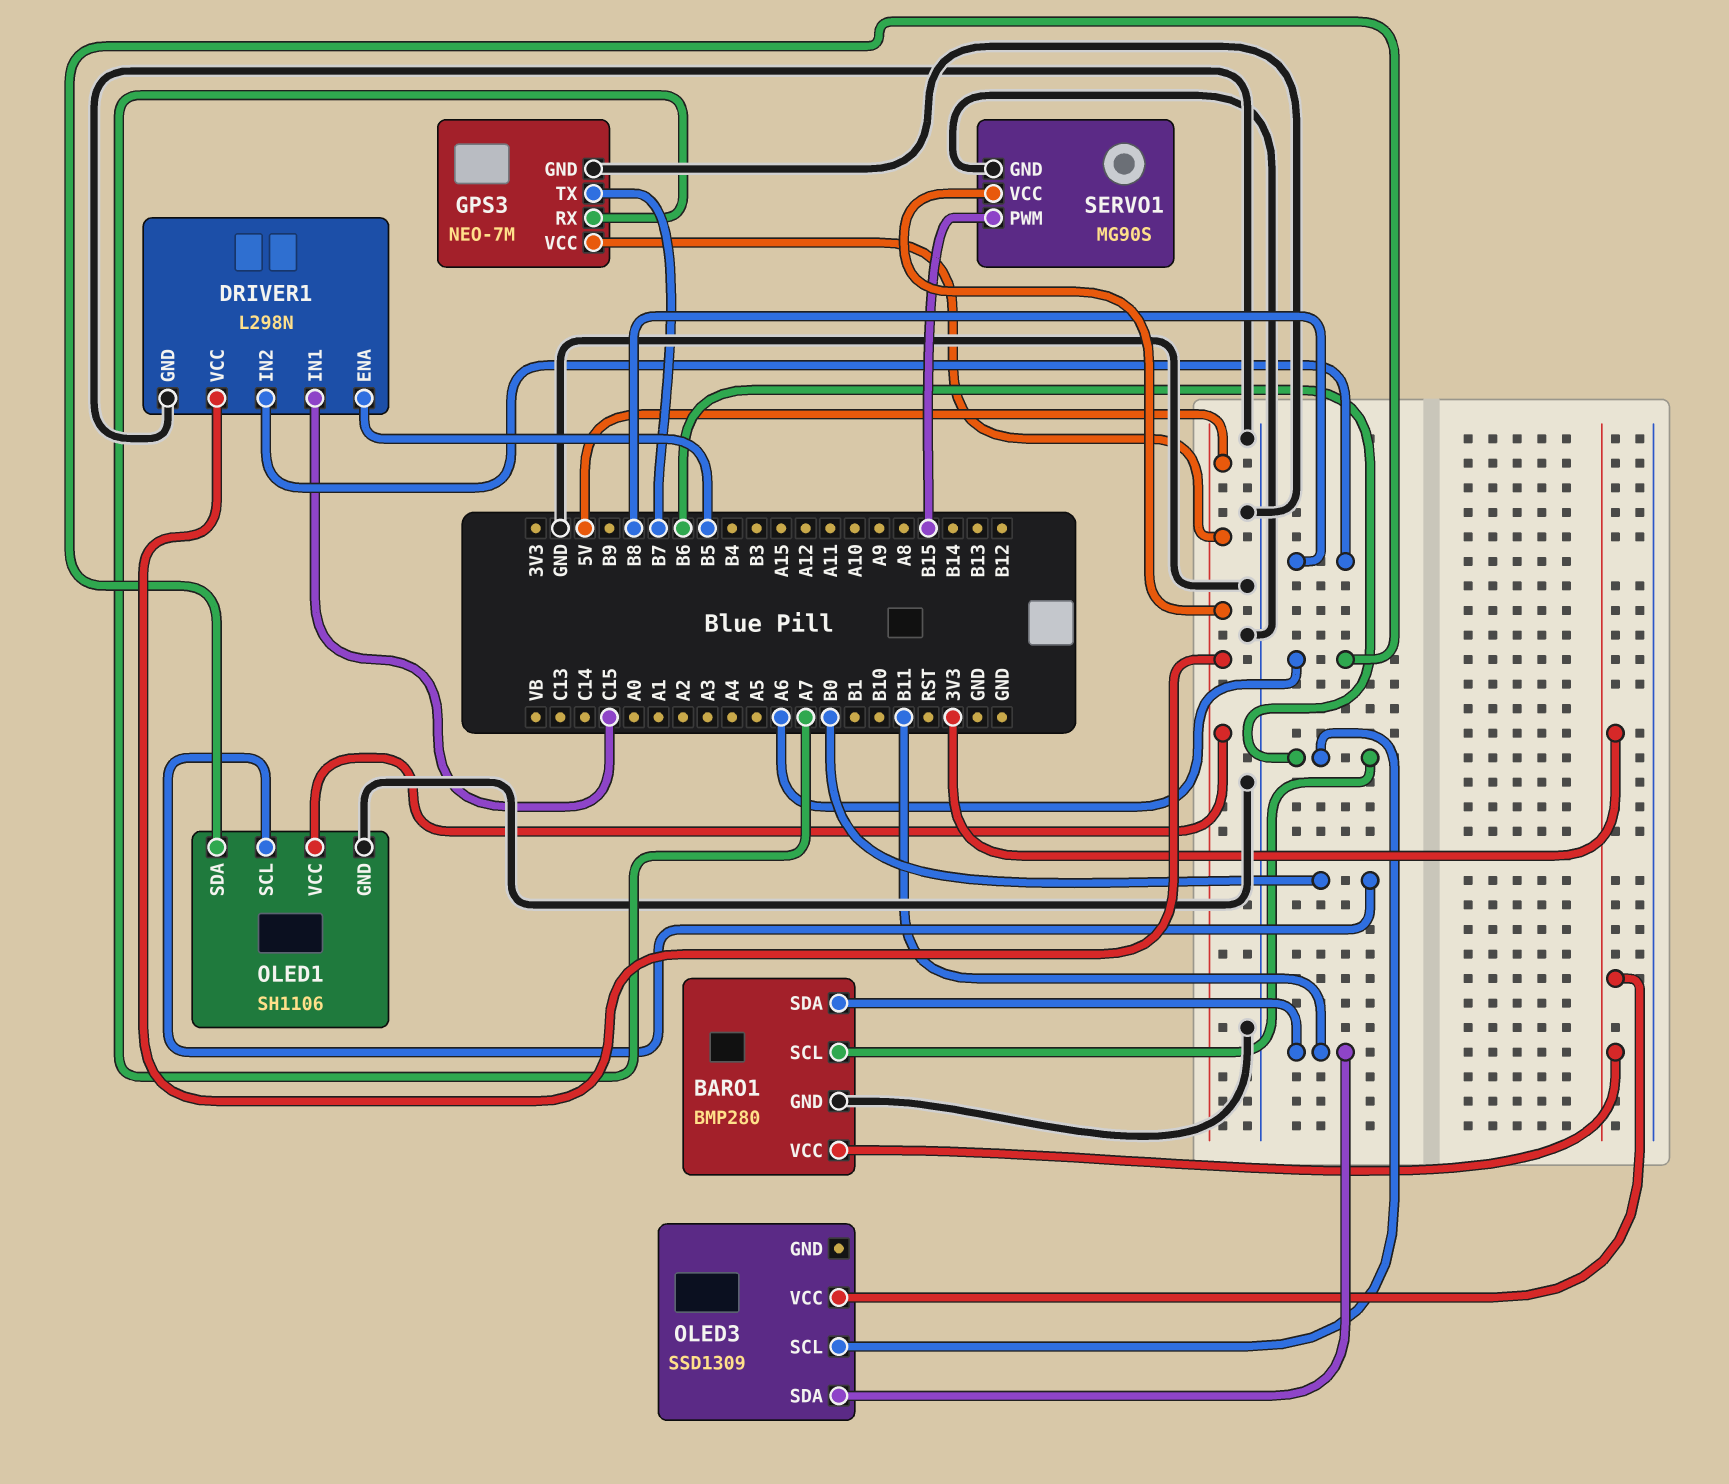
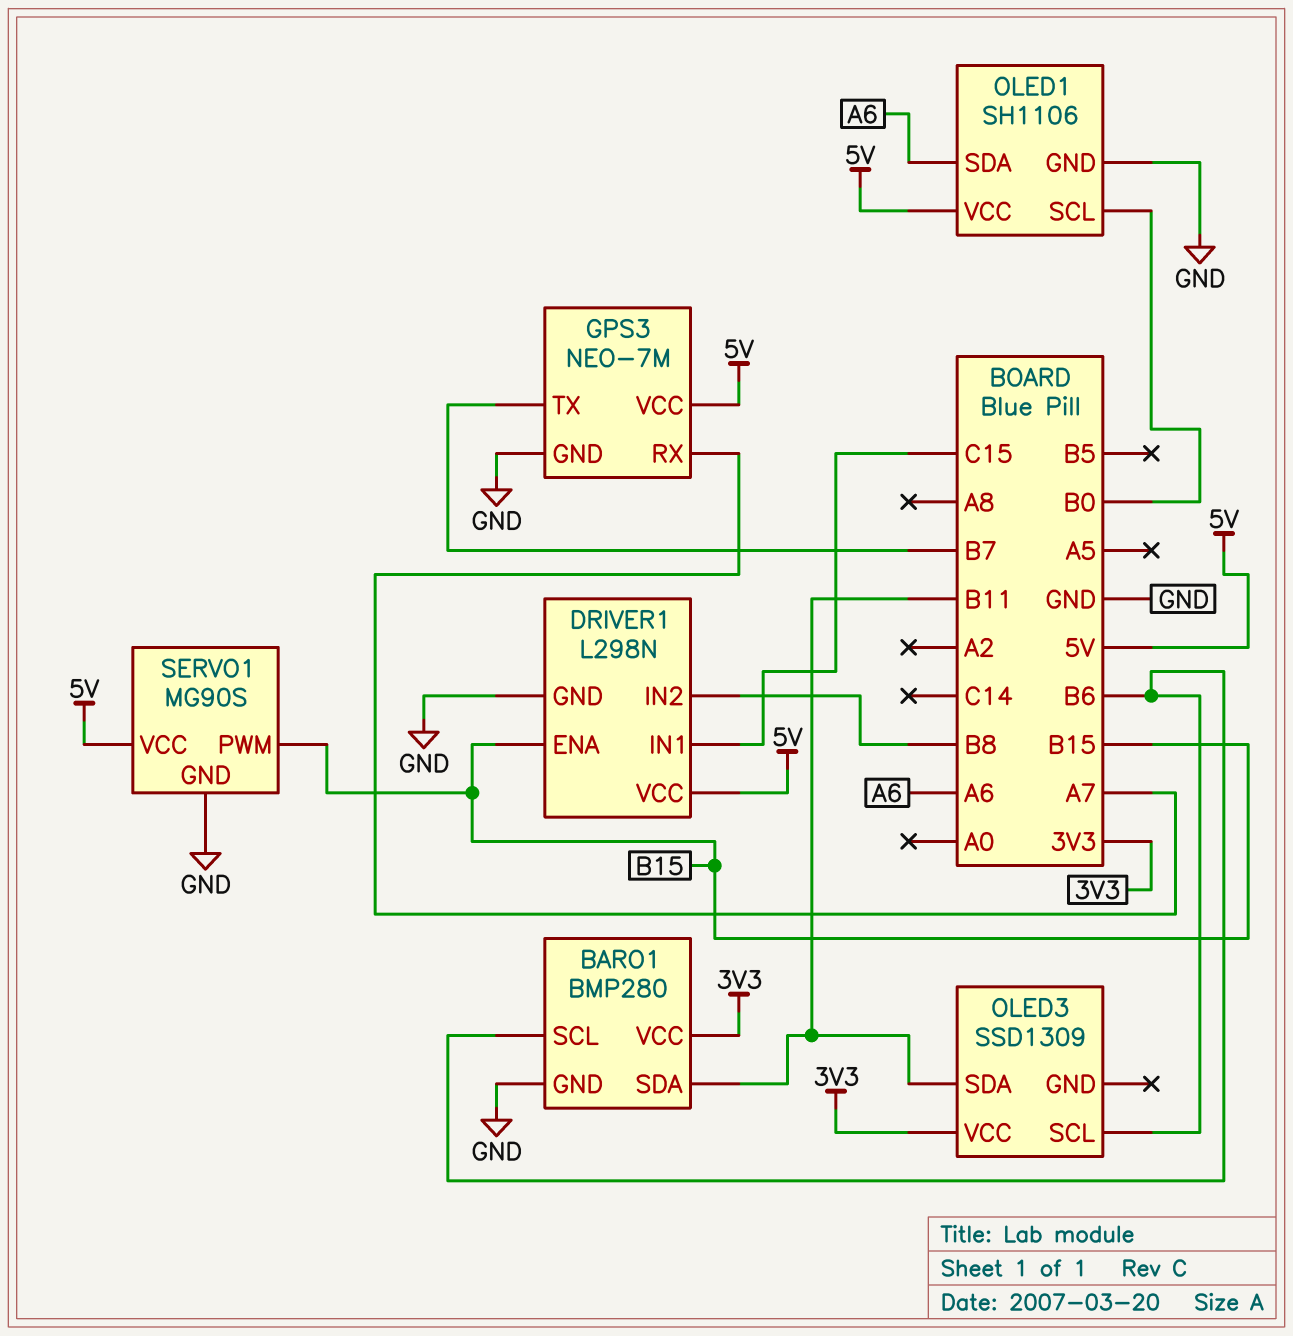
DRIVER1 pin ENA: B5 -> B15

